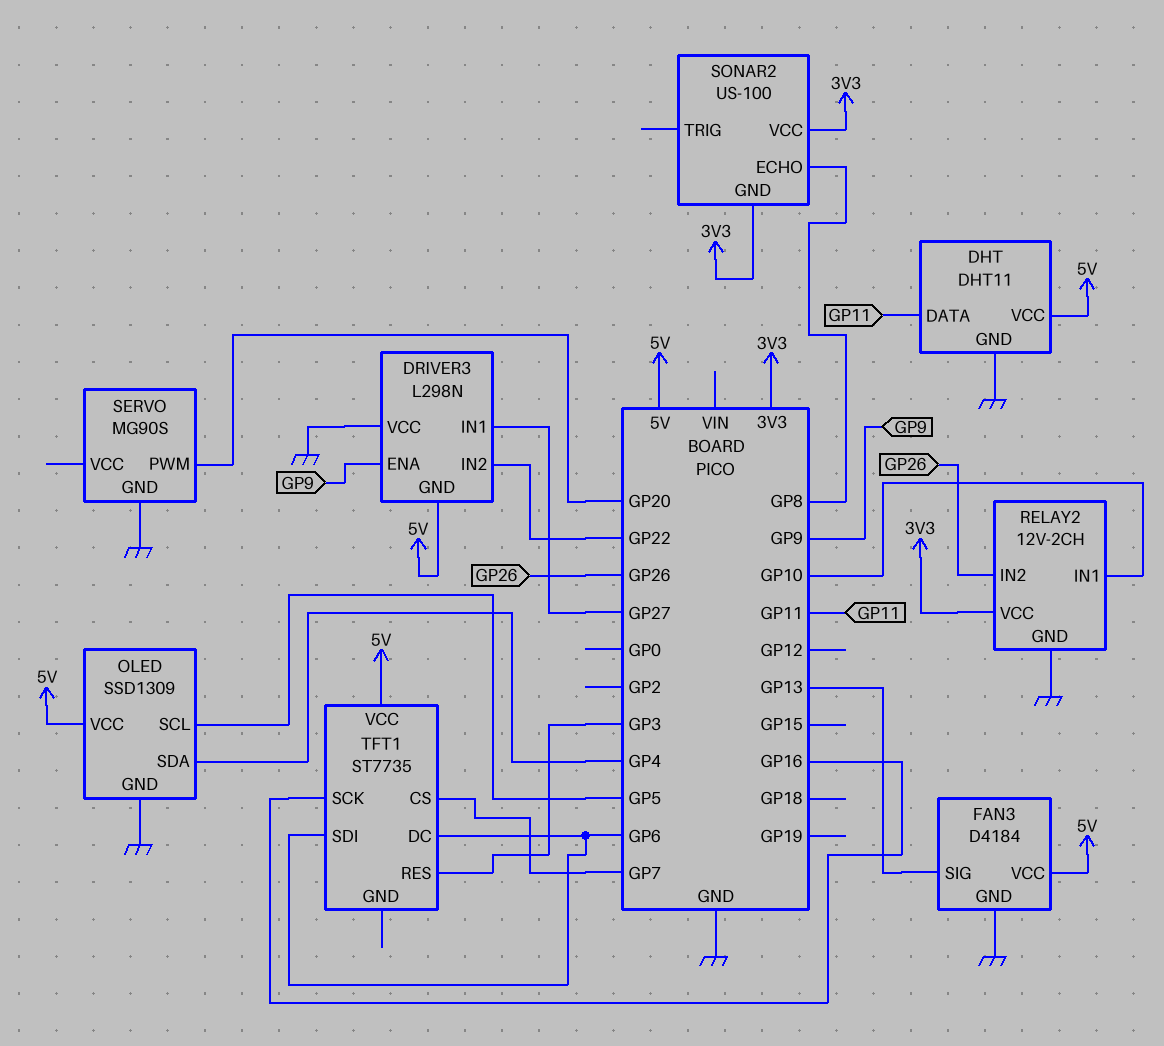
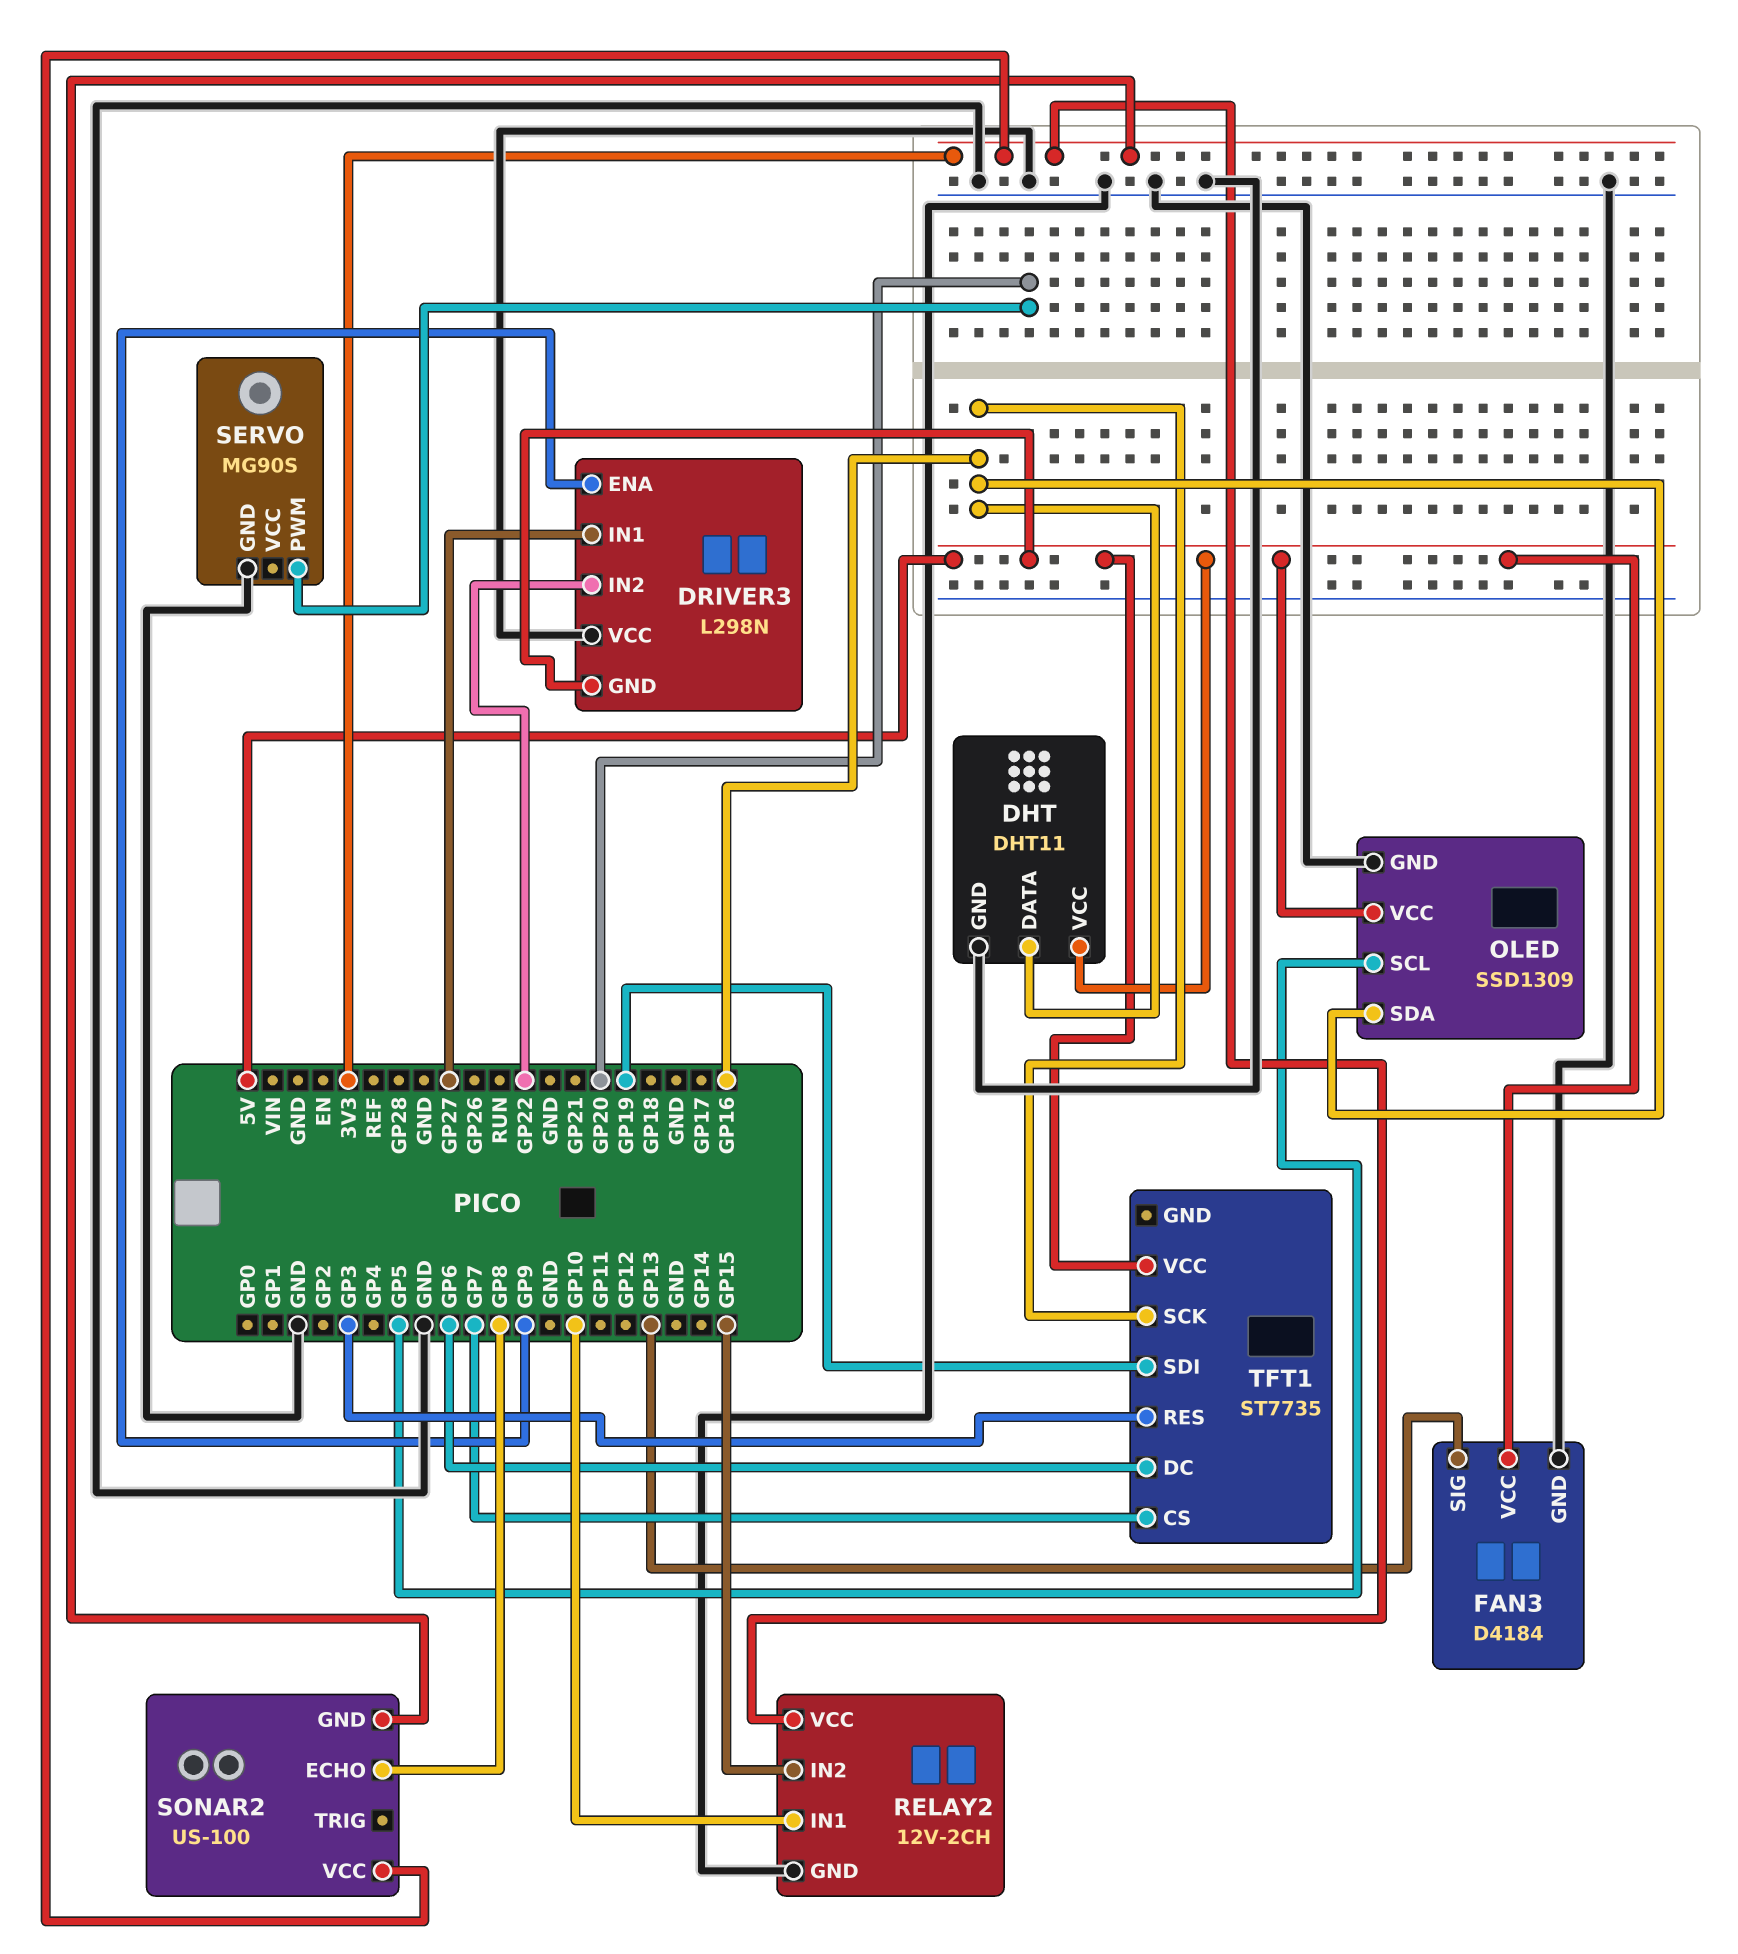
DHT pin DATA: GP11 -> GP16
OLED pin SDA: GP4 -> GP16
RELAY2 pin IN2: GP26 -> GP15
TFT1 pin SDI: GP6 -> GP19

